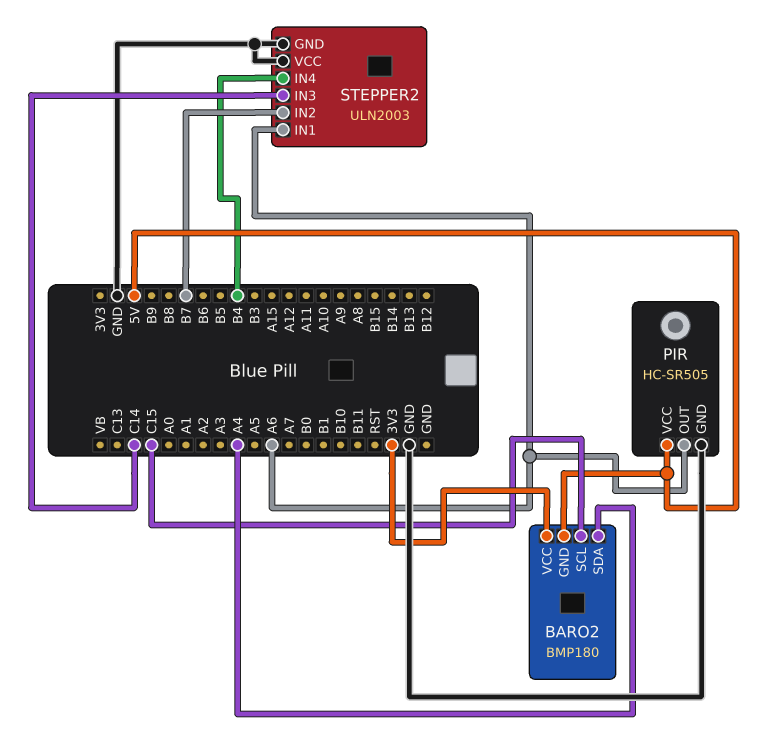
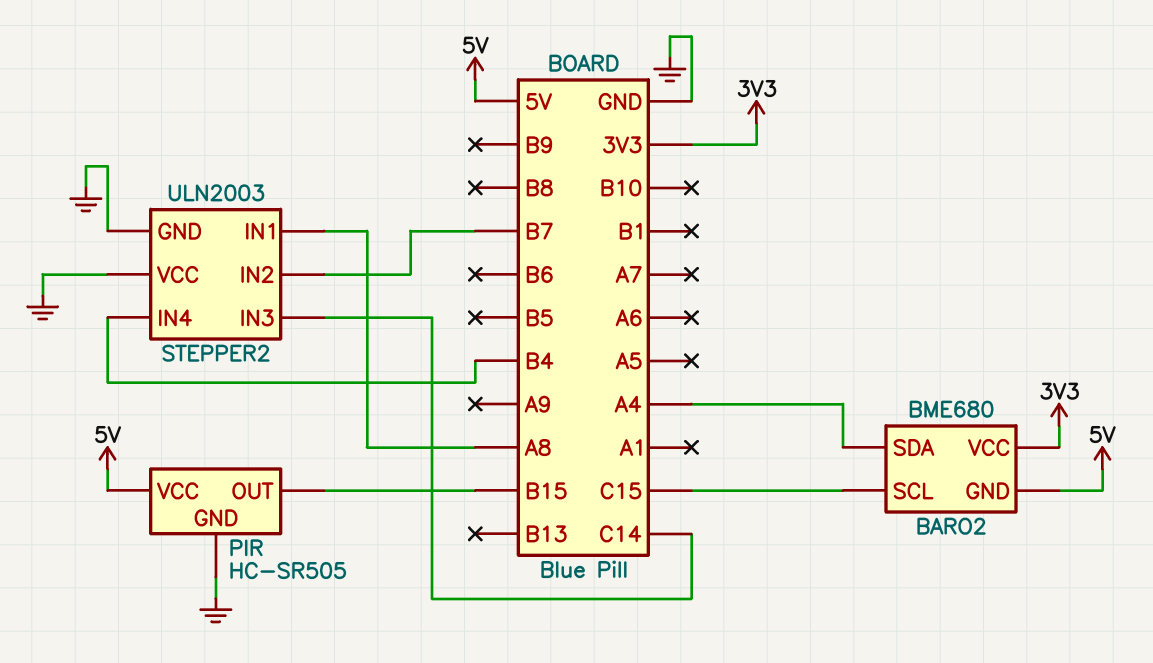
BARO2: BMP180 -> BME680
PIR pin OUT: A6 -> B15
STEPPER2 pin IN1: A6 -> A8

